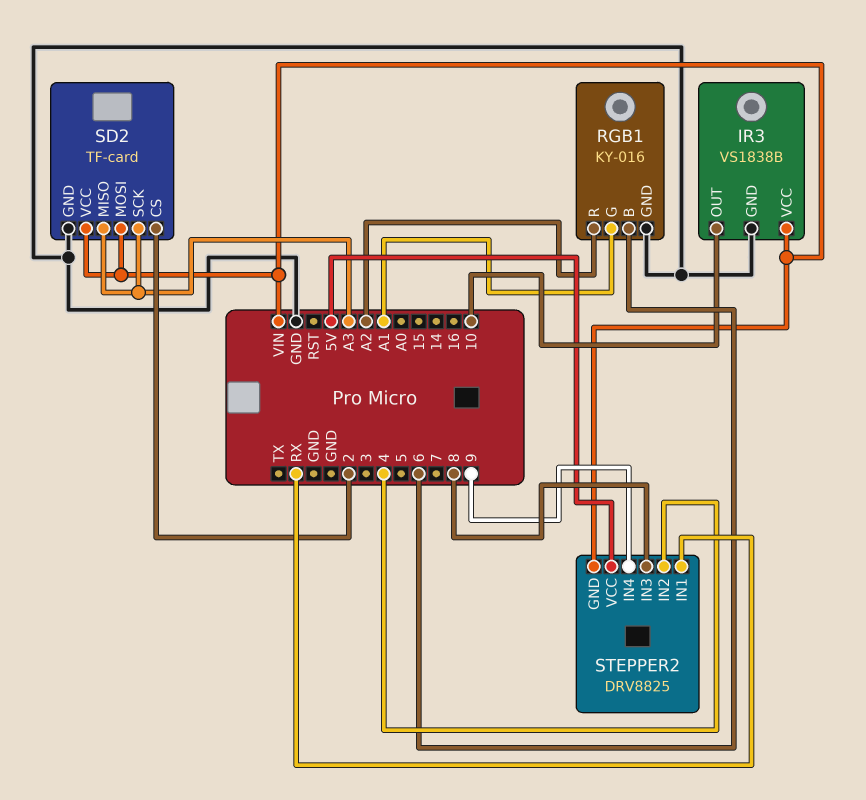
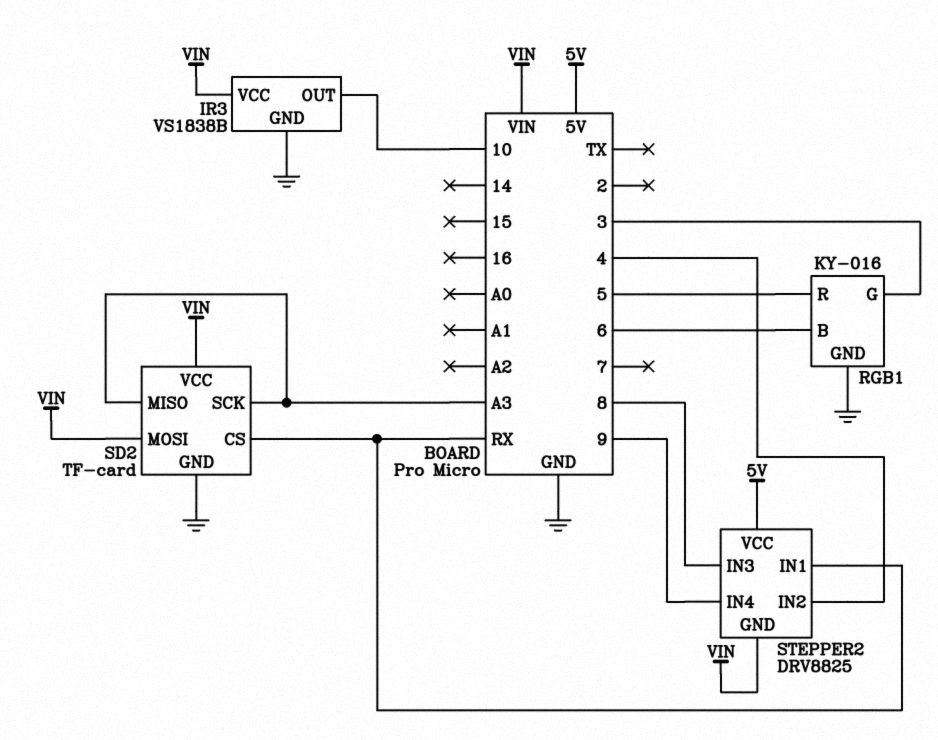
RGB1 pin G: A1 -> 3
RGB1 pin R: A2 -> 5
SD2 pin CS: 2 -> RX

